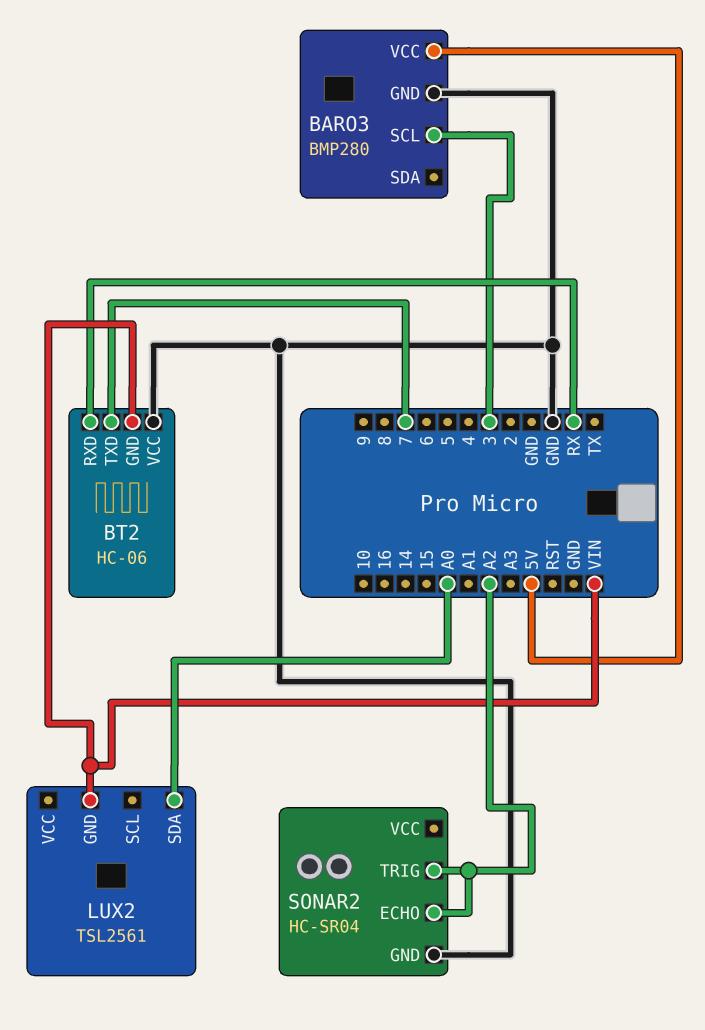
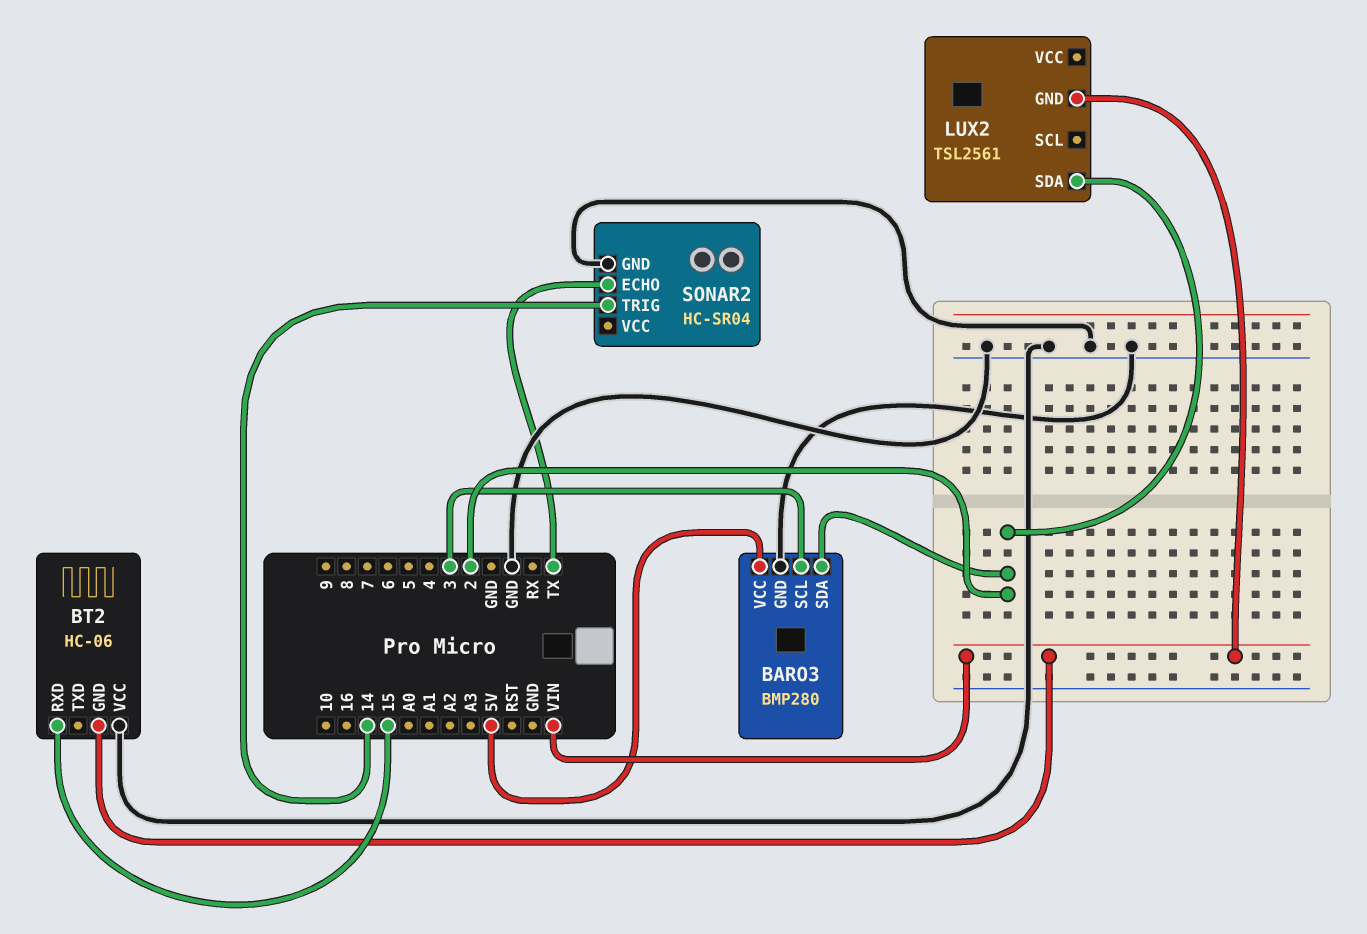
BARO3 pin SDA: none -> 2
BT2 pin RXD: RX -> 15
BT2 pin TXD: 7 -> none
LUX2 pin SDA: A0 -> 2
SONAR2 pin ECHO: A2 -> TX
SONAR2 pin TRIG: A2 -> 14

